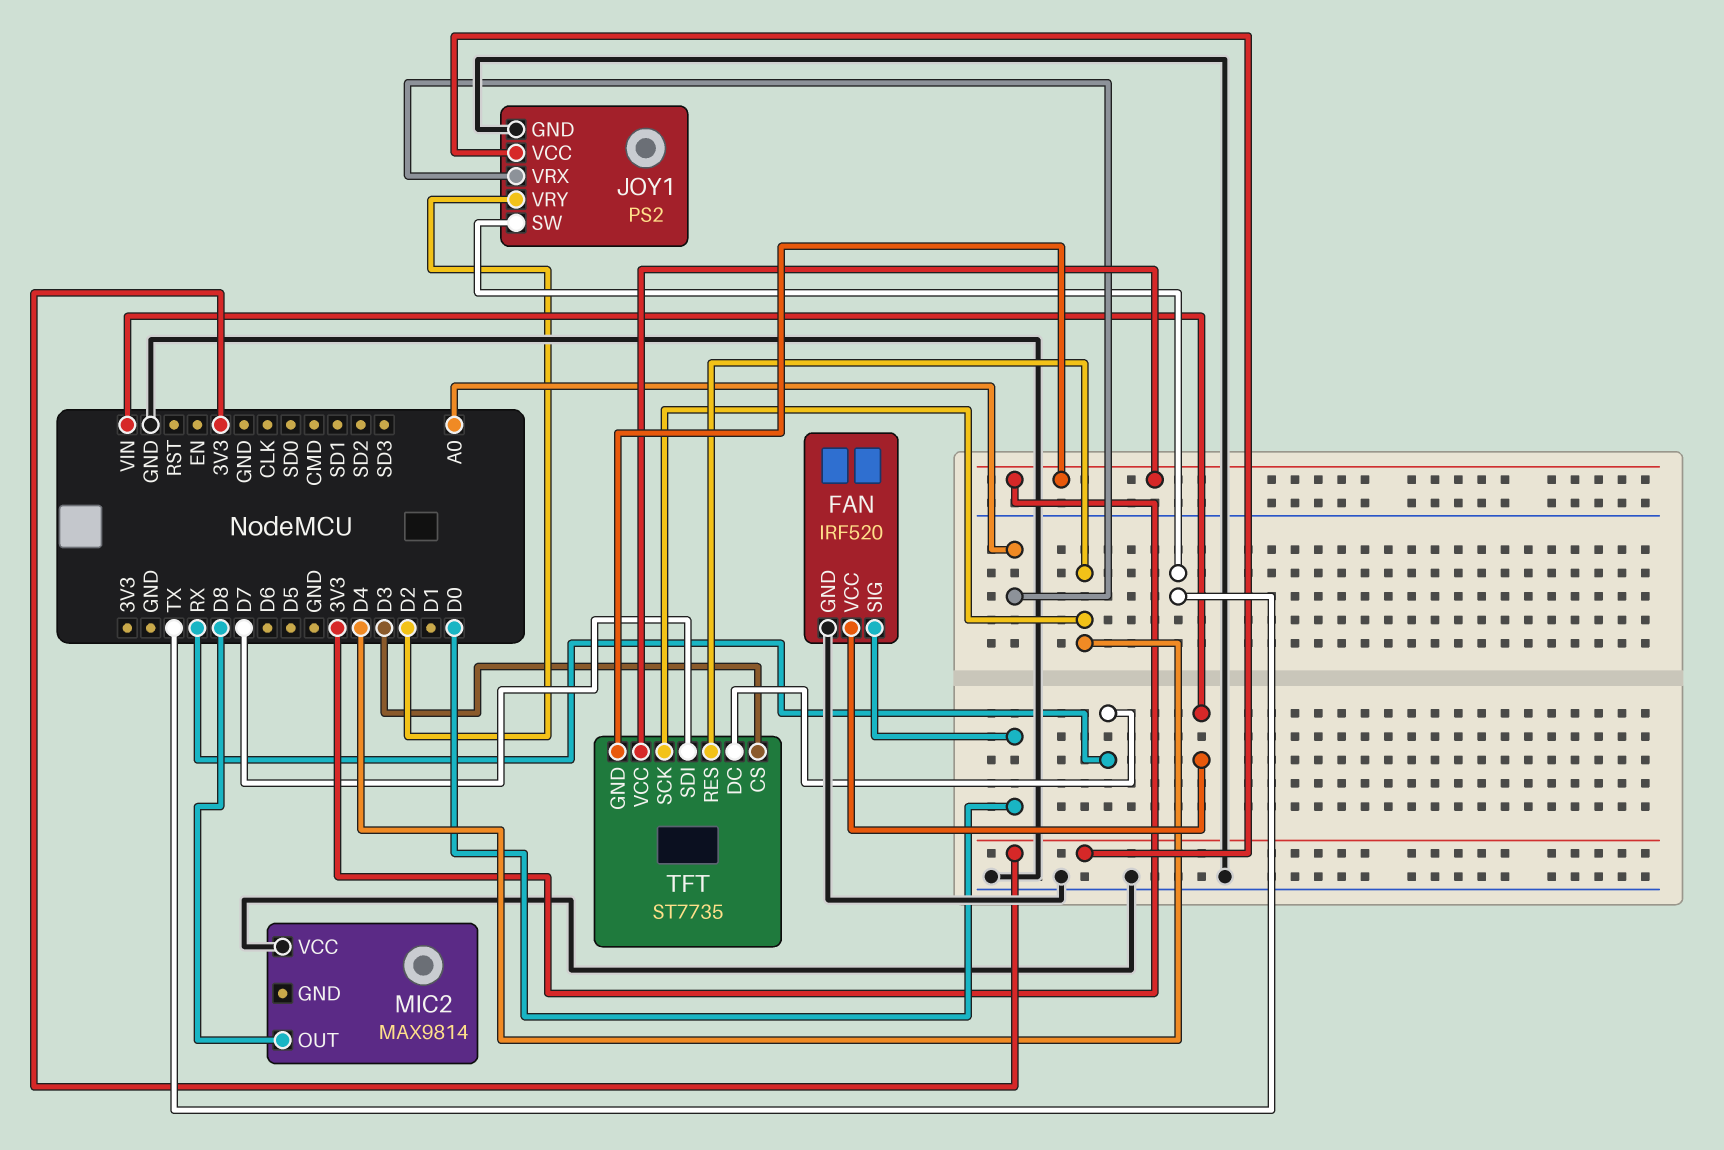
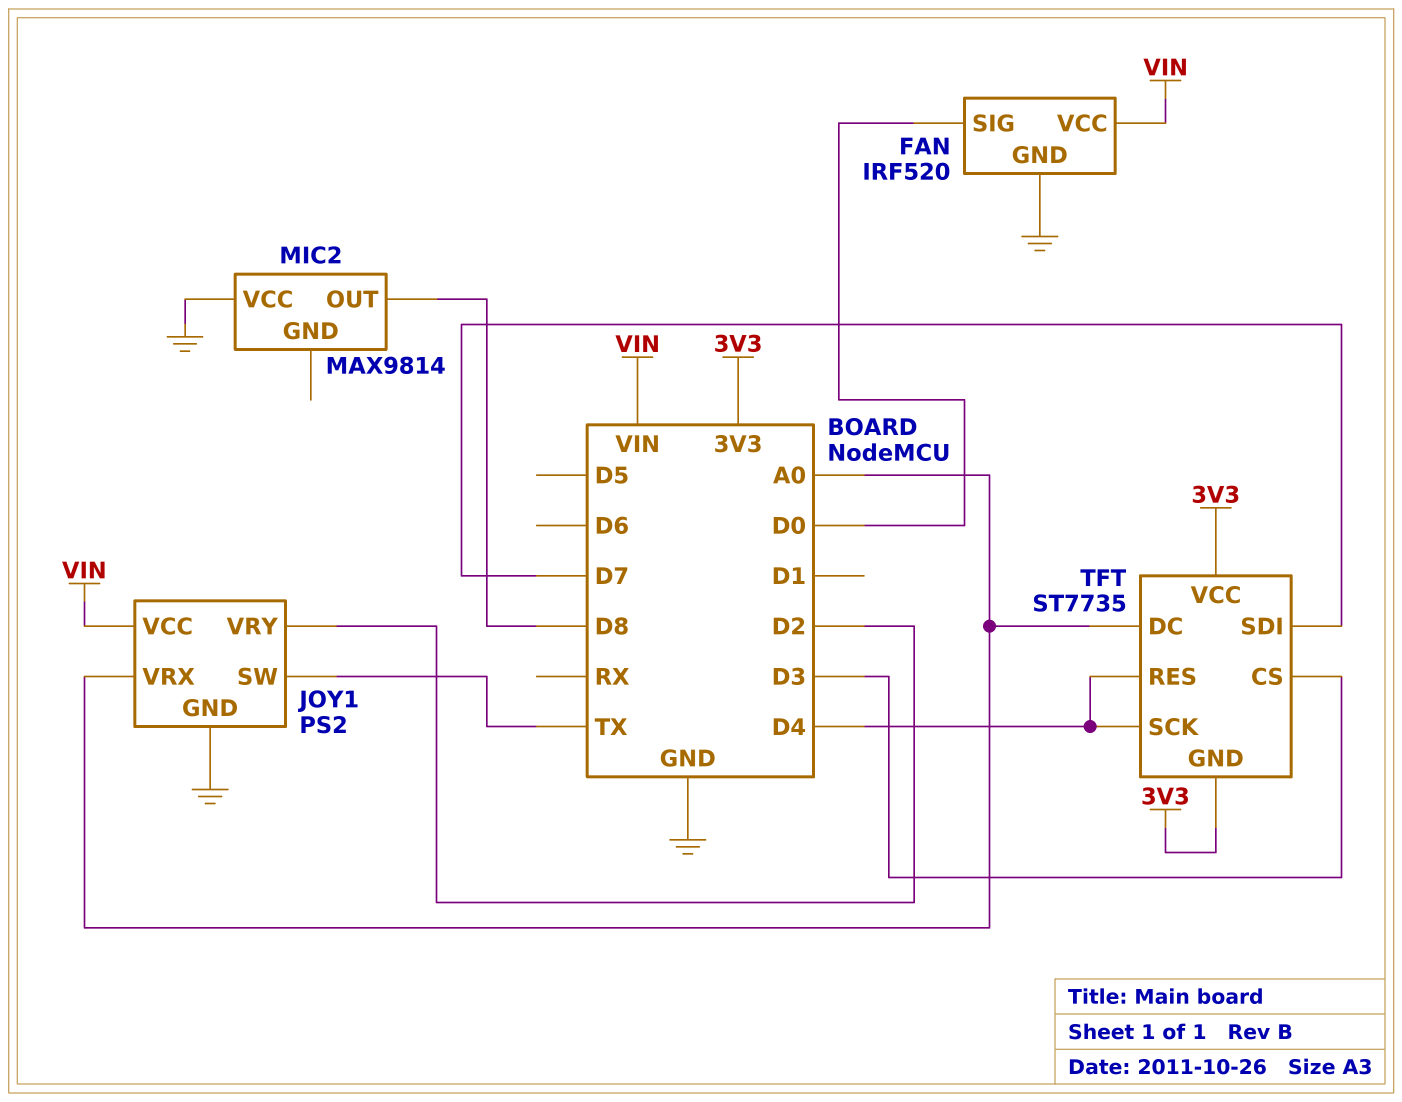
JOY1 pin VCC: 3V3 -> VIN
TFT pin DC: RX -> A0

